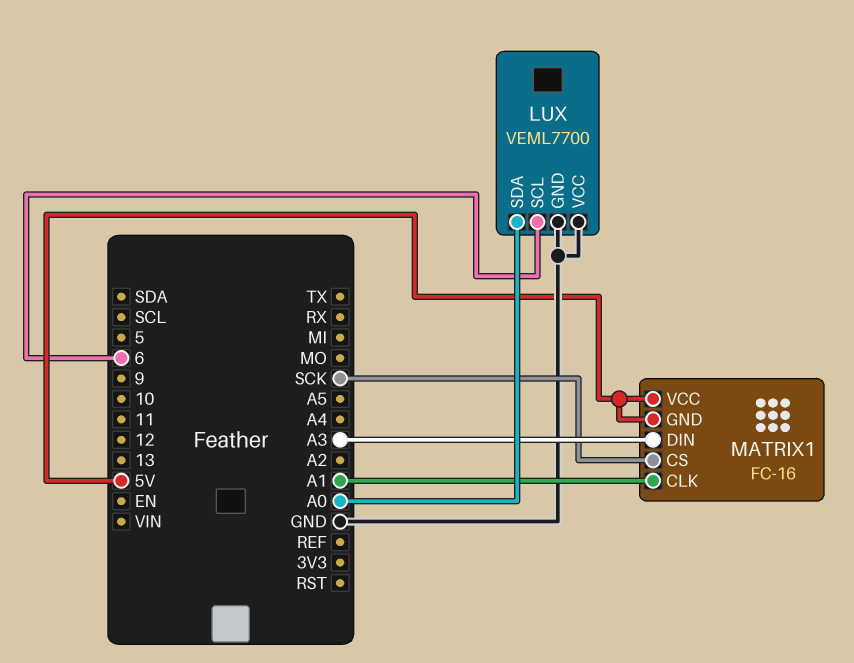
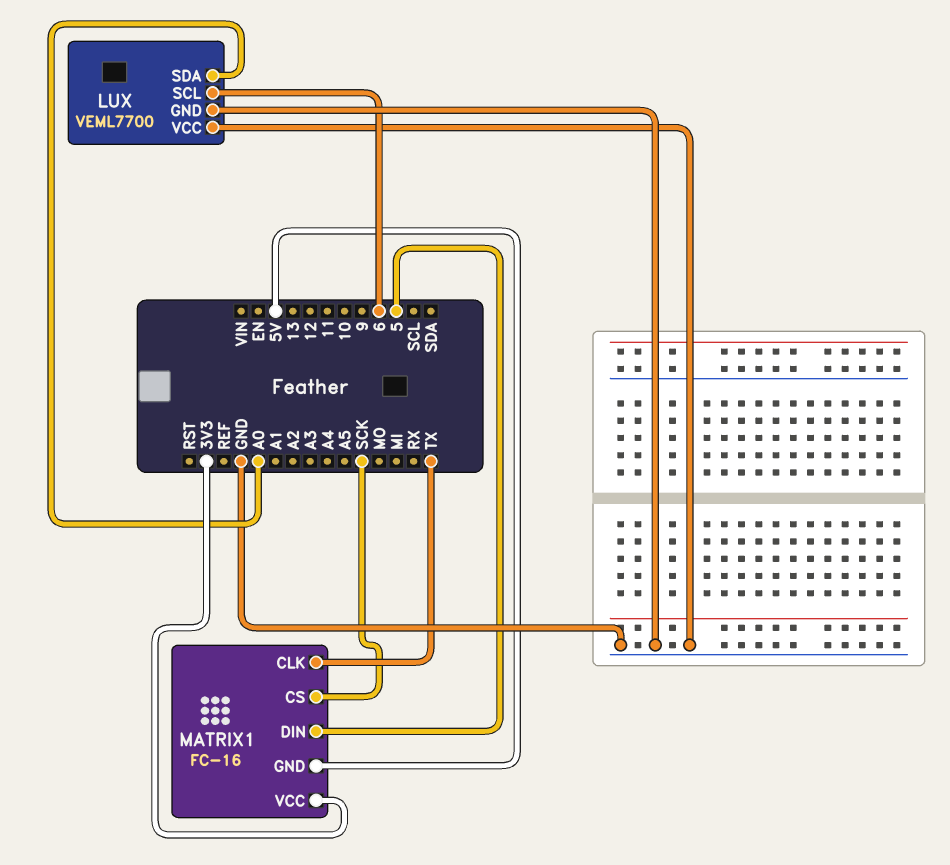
MATRIX1 pin CLK: A1 -> TX
MATRIX1 pin DIN: A3 -> 5
MATRIX1 pin VCC: 5V -> 3V3

